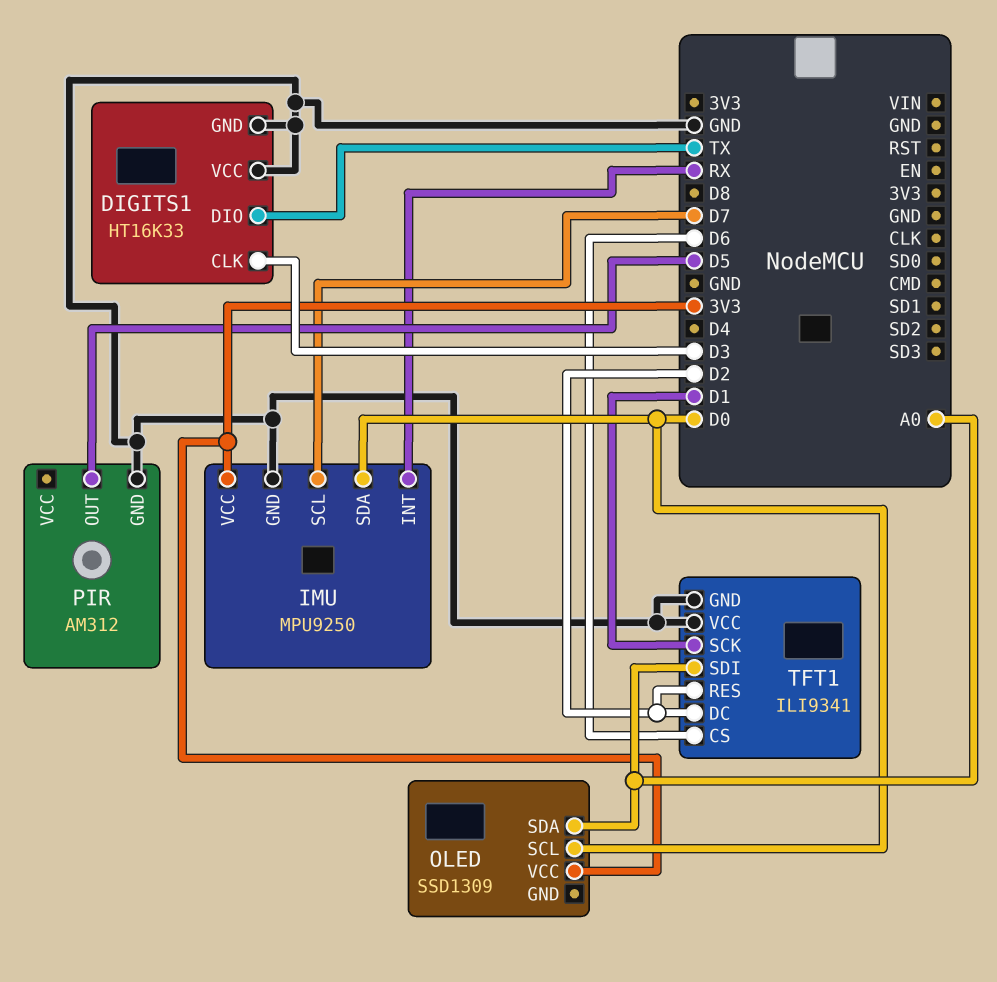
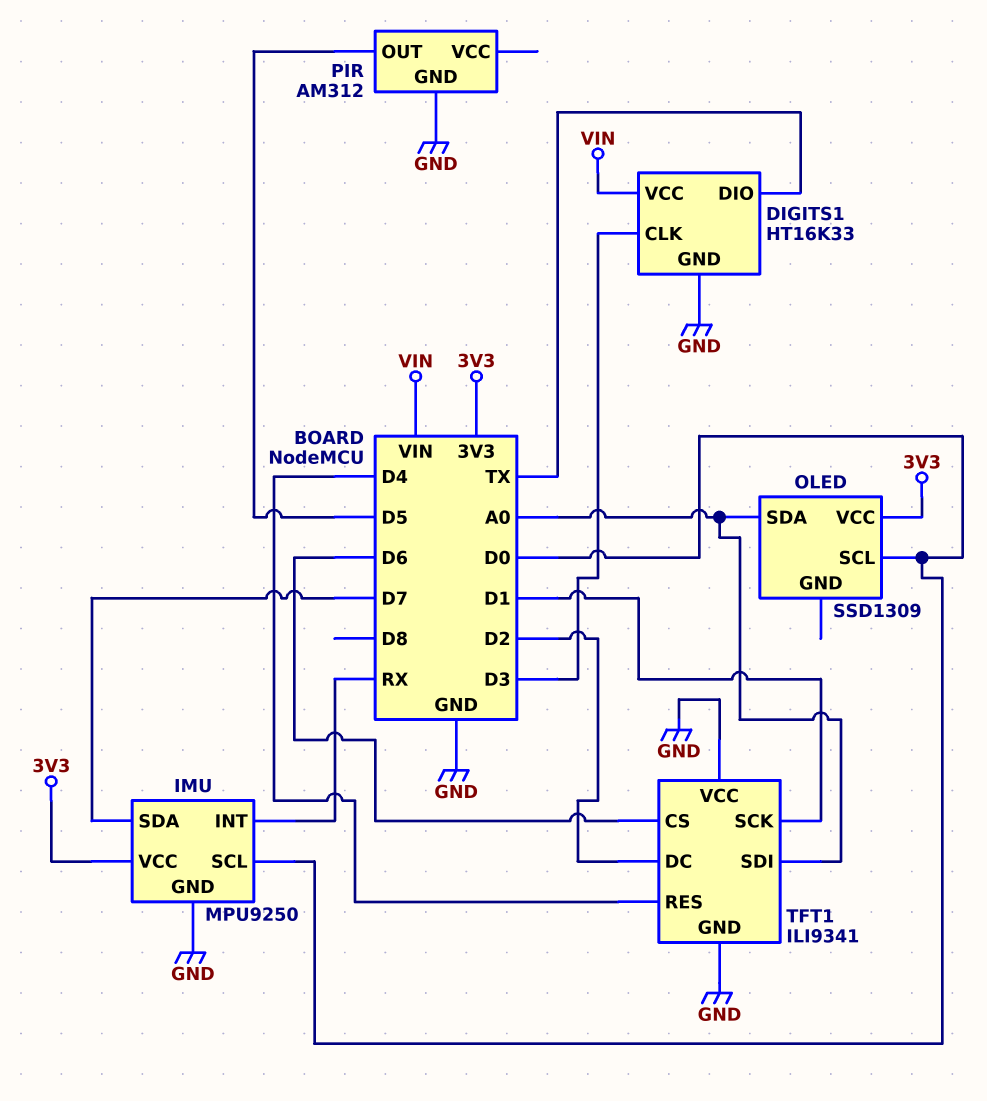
DIGITS1 pin VCC: GND -> VIN
IMU pin SCL: D7 -> D0
IMU pin SDA: D0 -> D7
TFT1 pin RES: D2 -> D4

